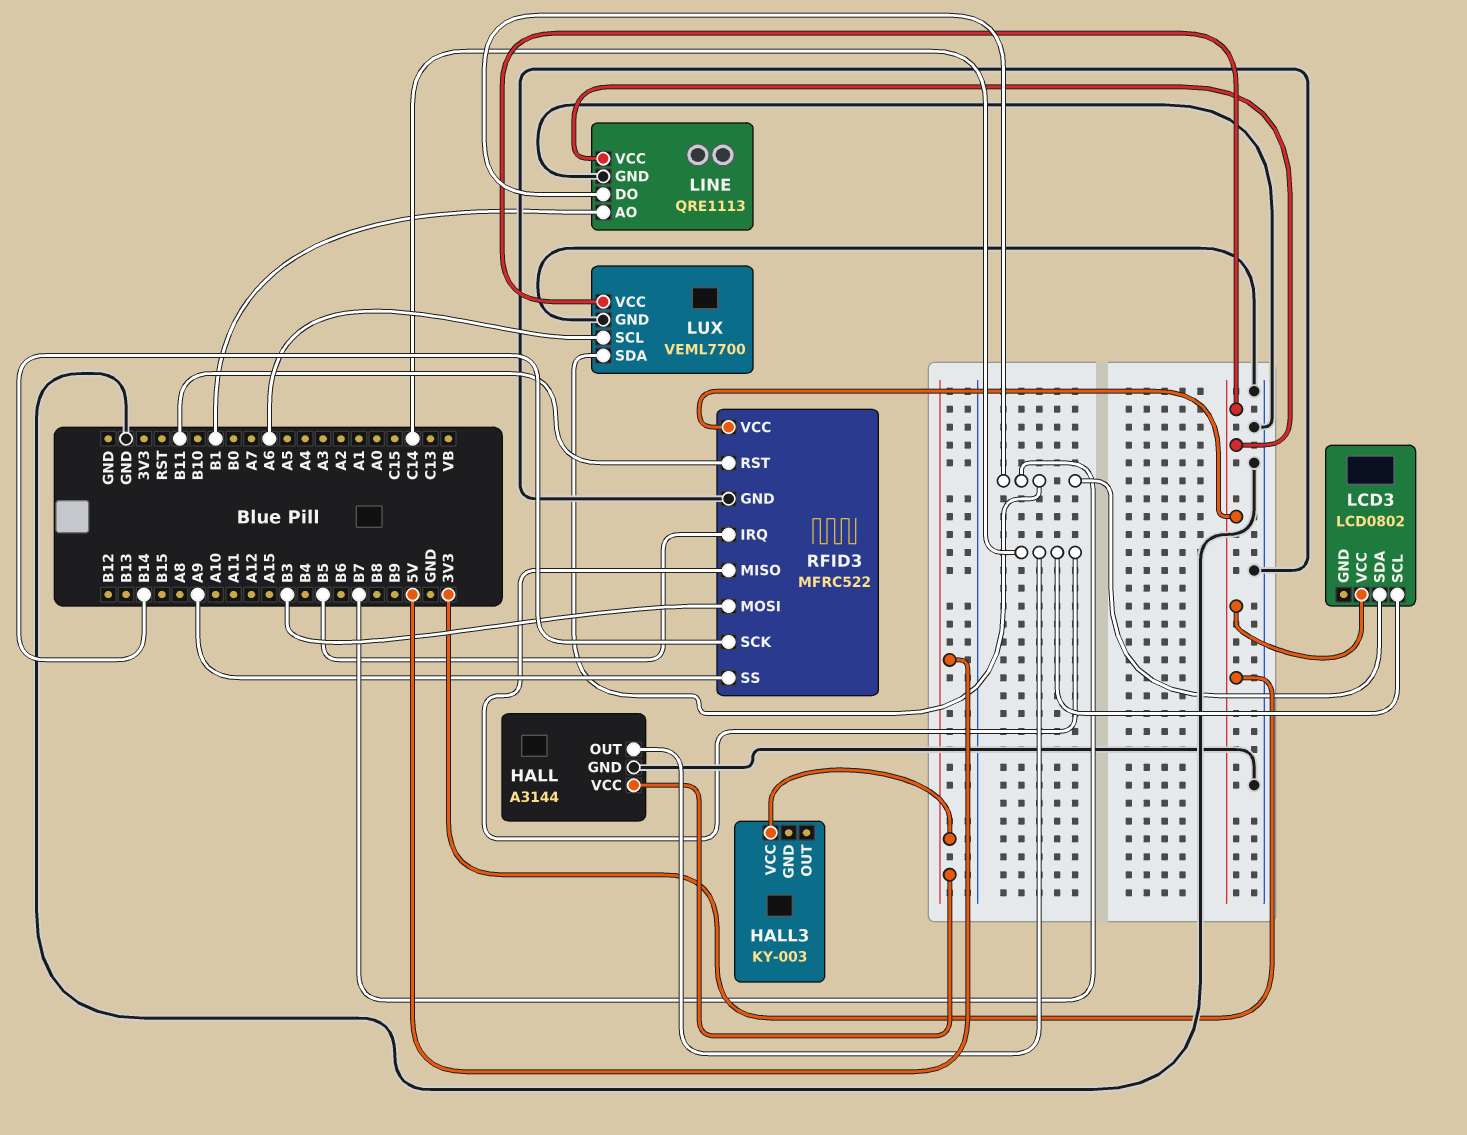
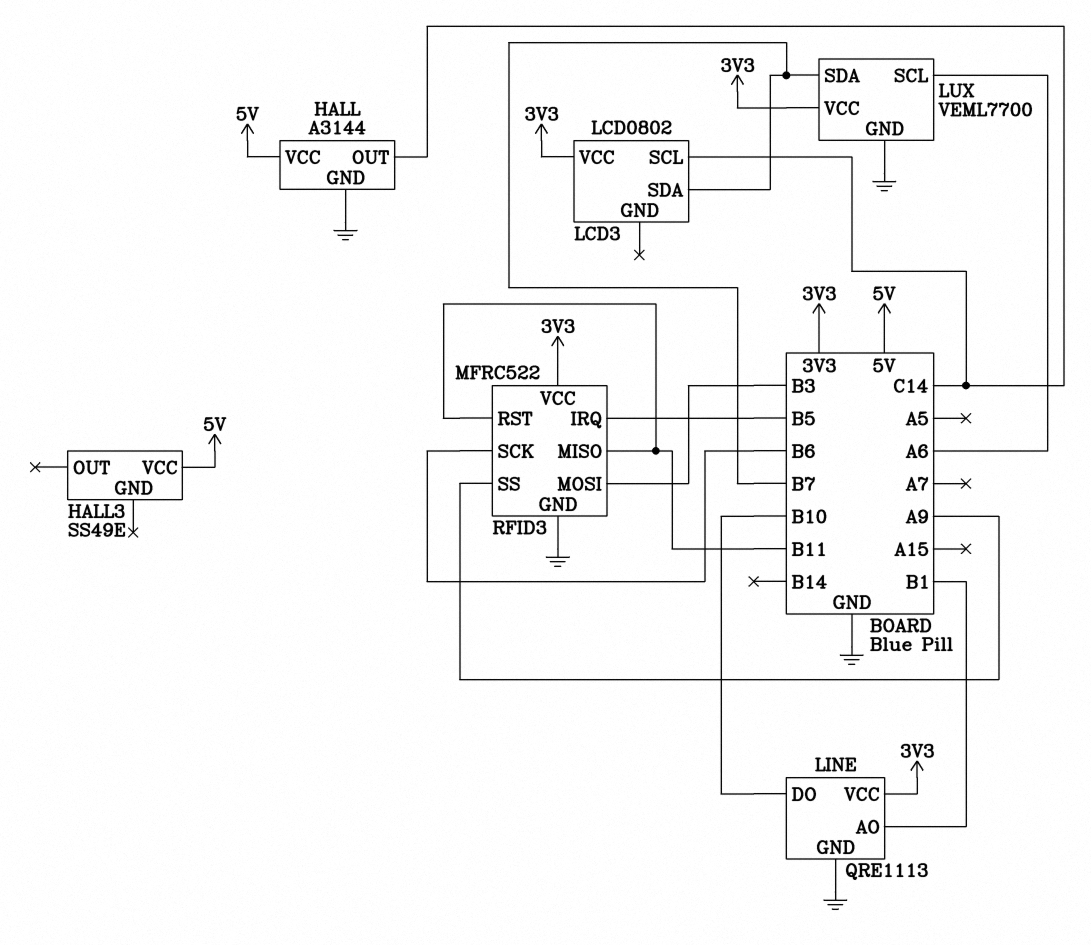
HALL3: KY-003 -> SS49E
LINE pin DO: B7 -> B10
RFID3 pin MISO: C14 -> B11
RFID3 pin SCK: B14 -> B6

